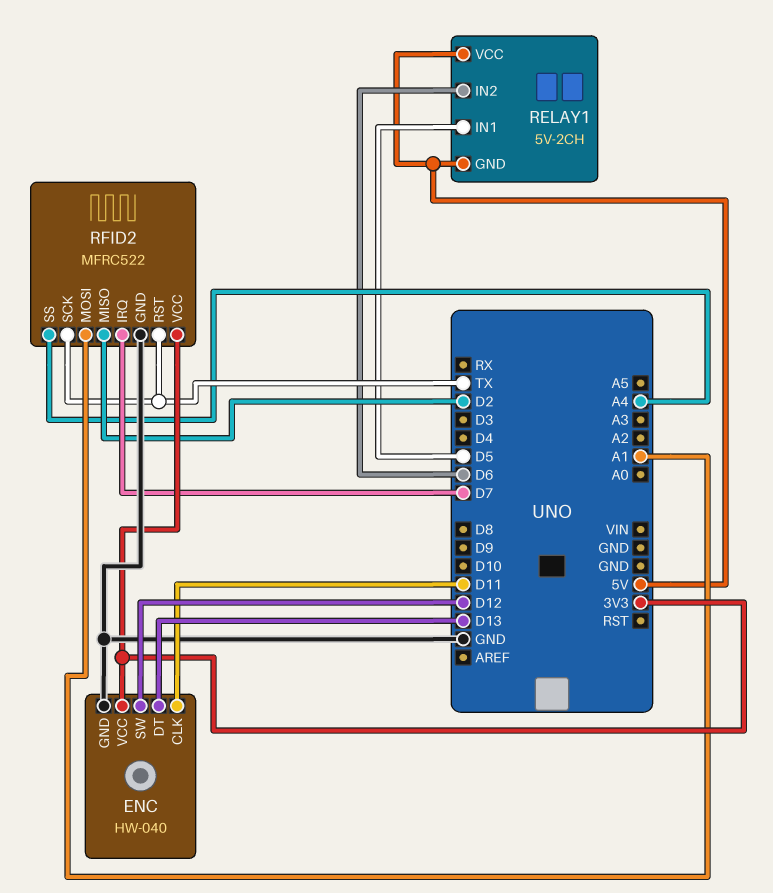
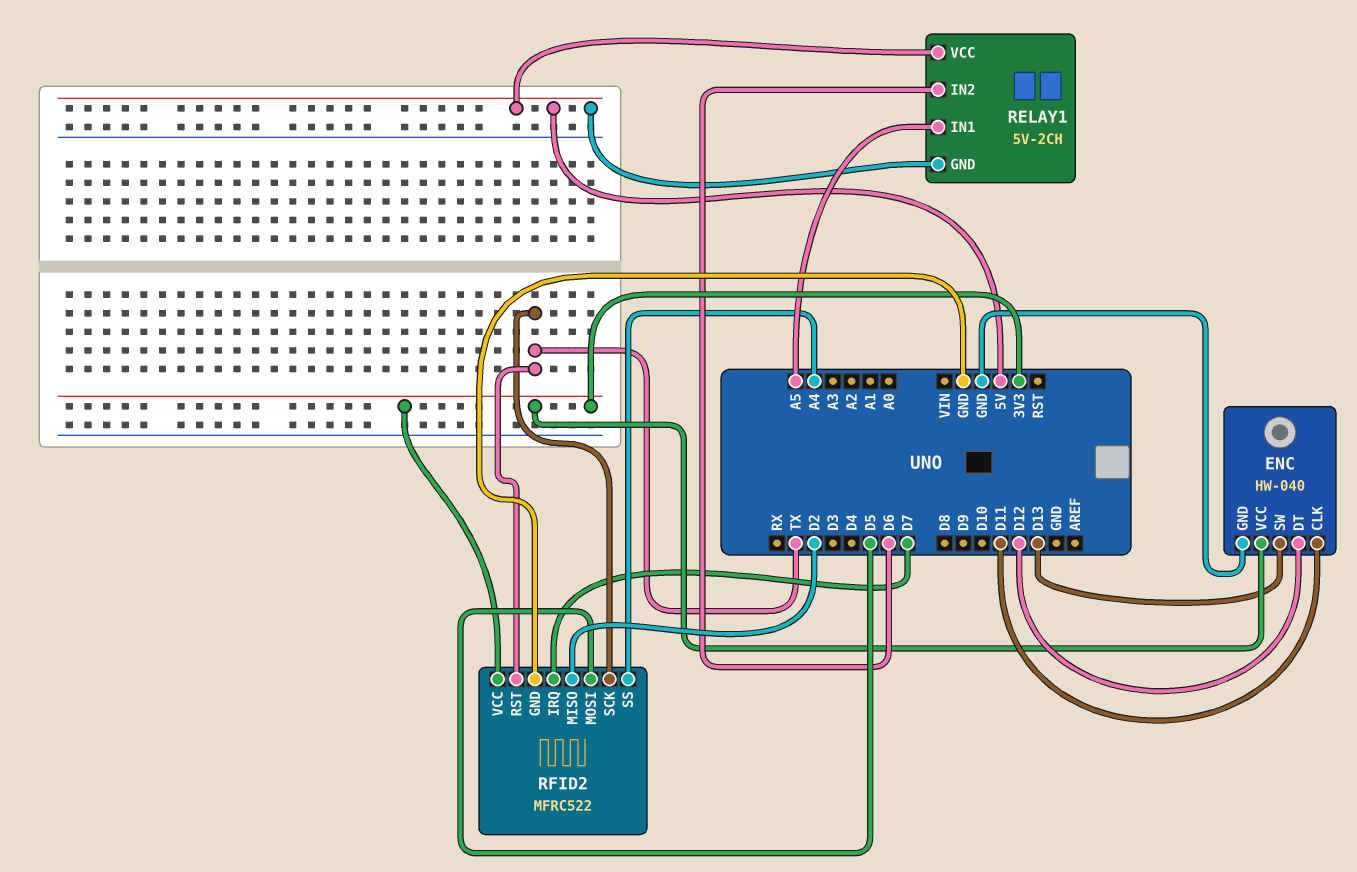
ENC pin DT: D13 -> D12
ENC pin SW: D12 -> D13
RELAY1 pin IN1: D5 -> A5
RFID2 pin MOSI: A1 -> D5

